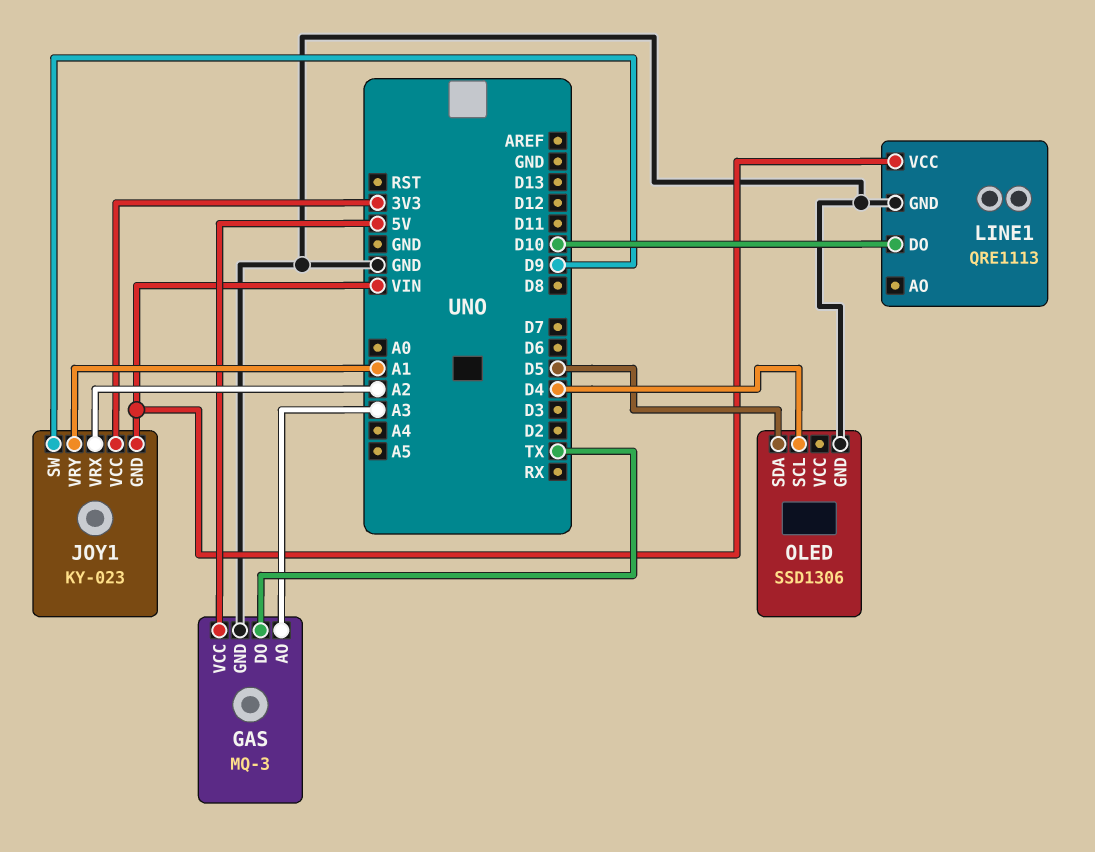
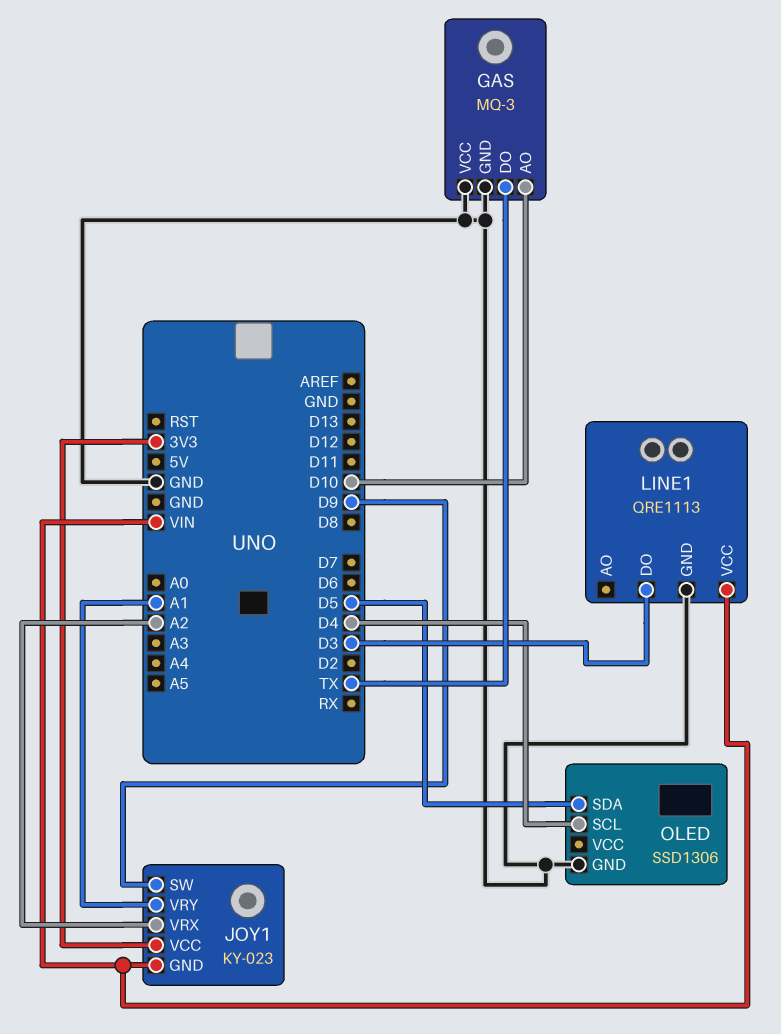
GAS pin AO: A3 -> D10
GAS pin VCC: 5V -> GND
LINE1 pin DO: D10 -> D3

